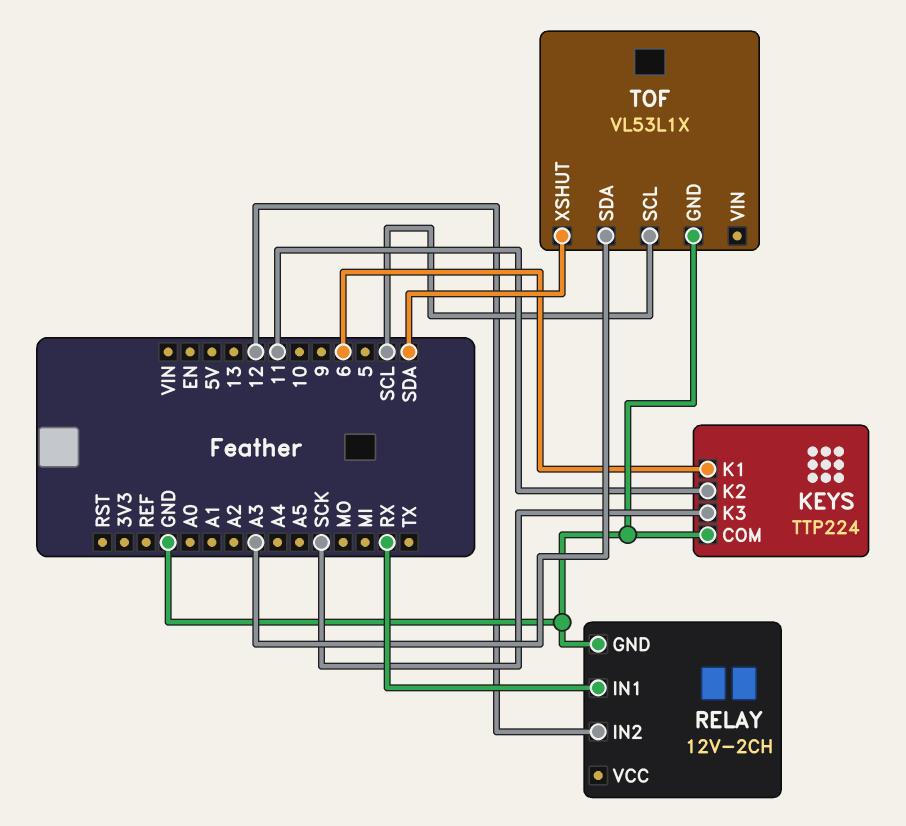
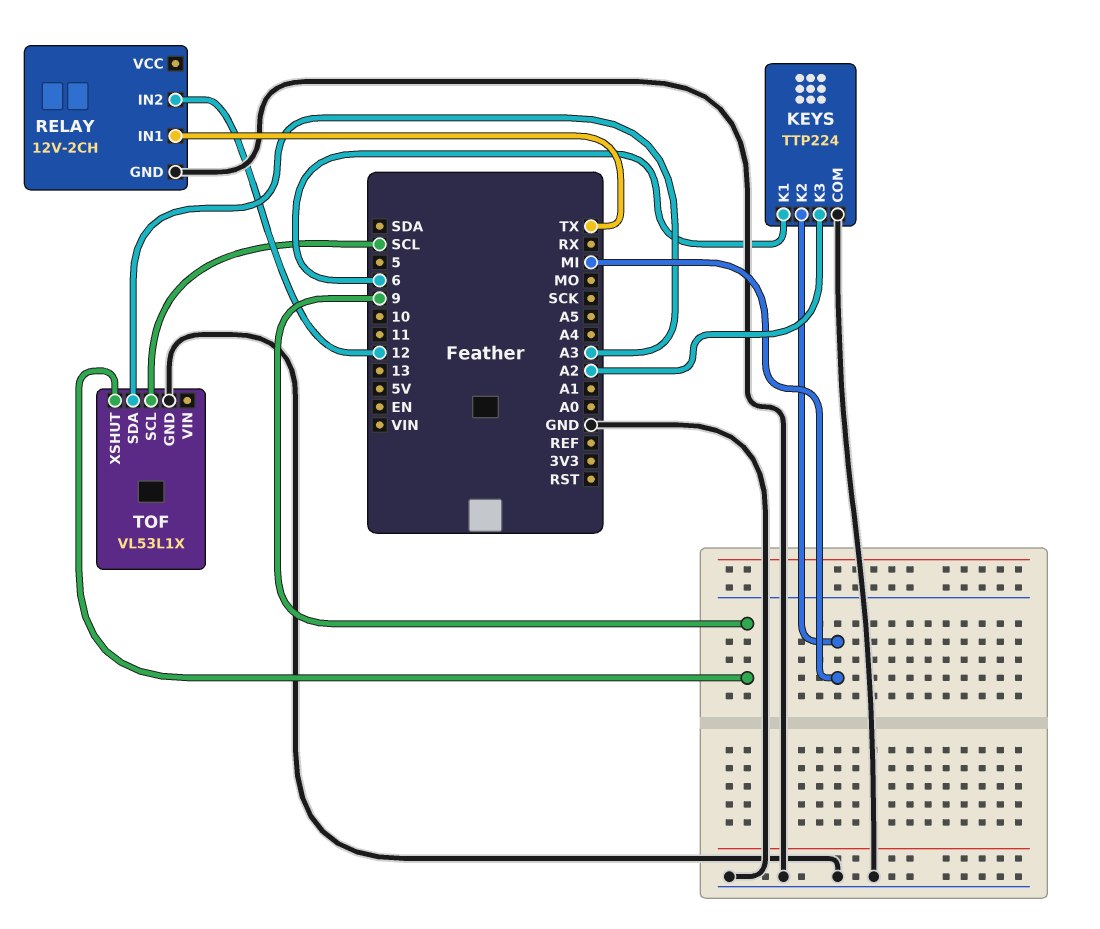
KEYS pin K2: 11 -> MI
KEYS pin K3: SCK -> A2
RELAY pin IN1: RX -> TX
TOF pin XSHUT: SDA -> 9

